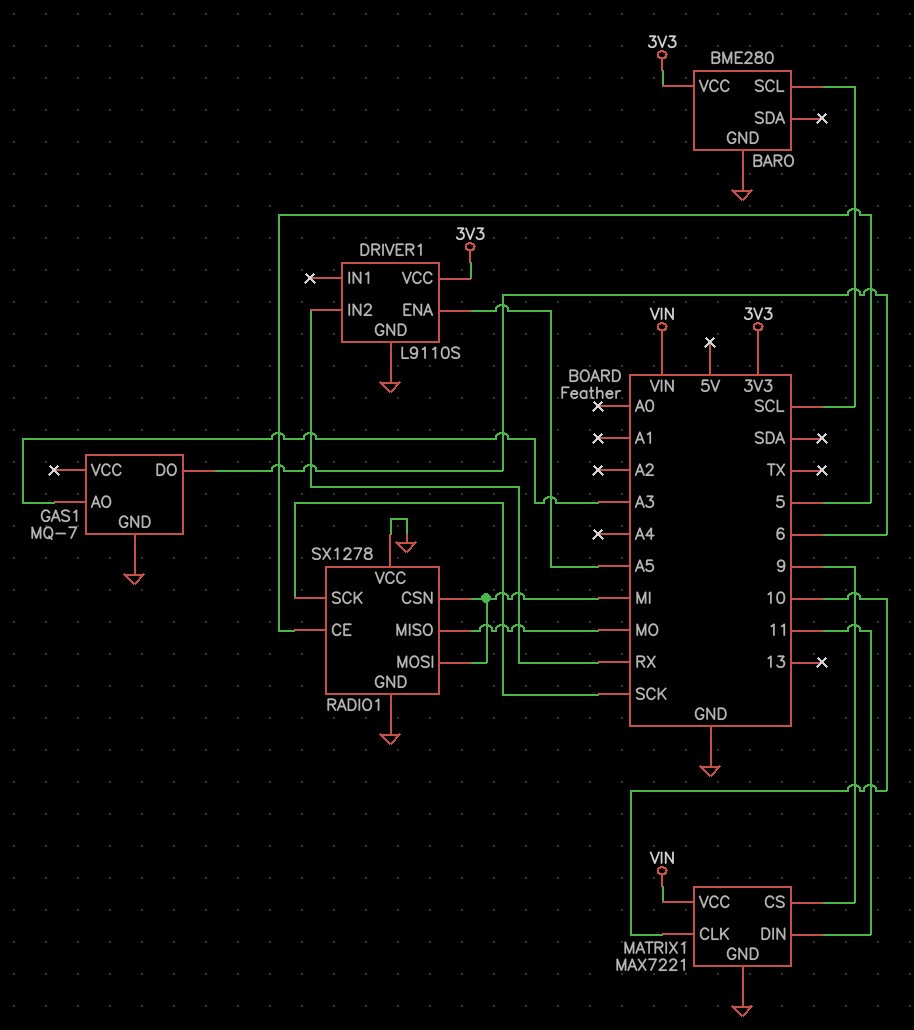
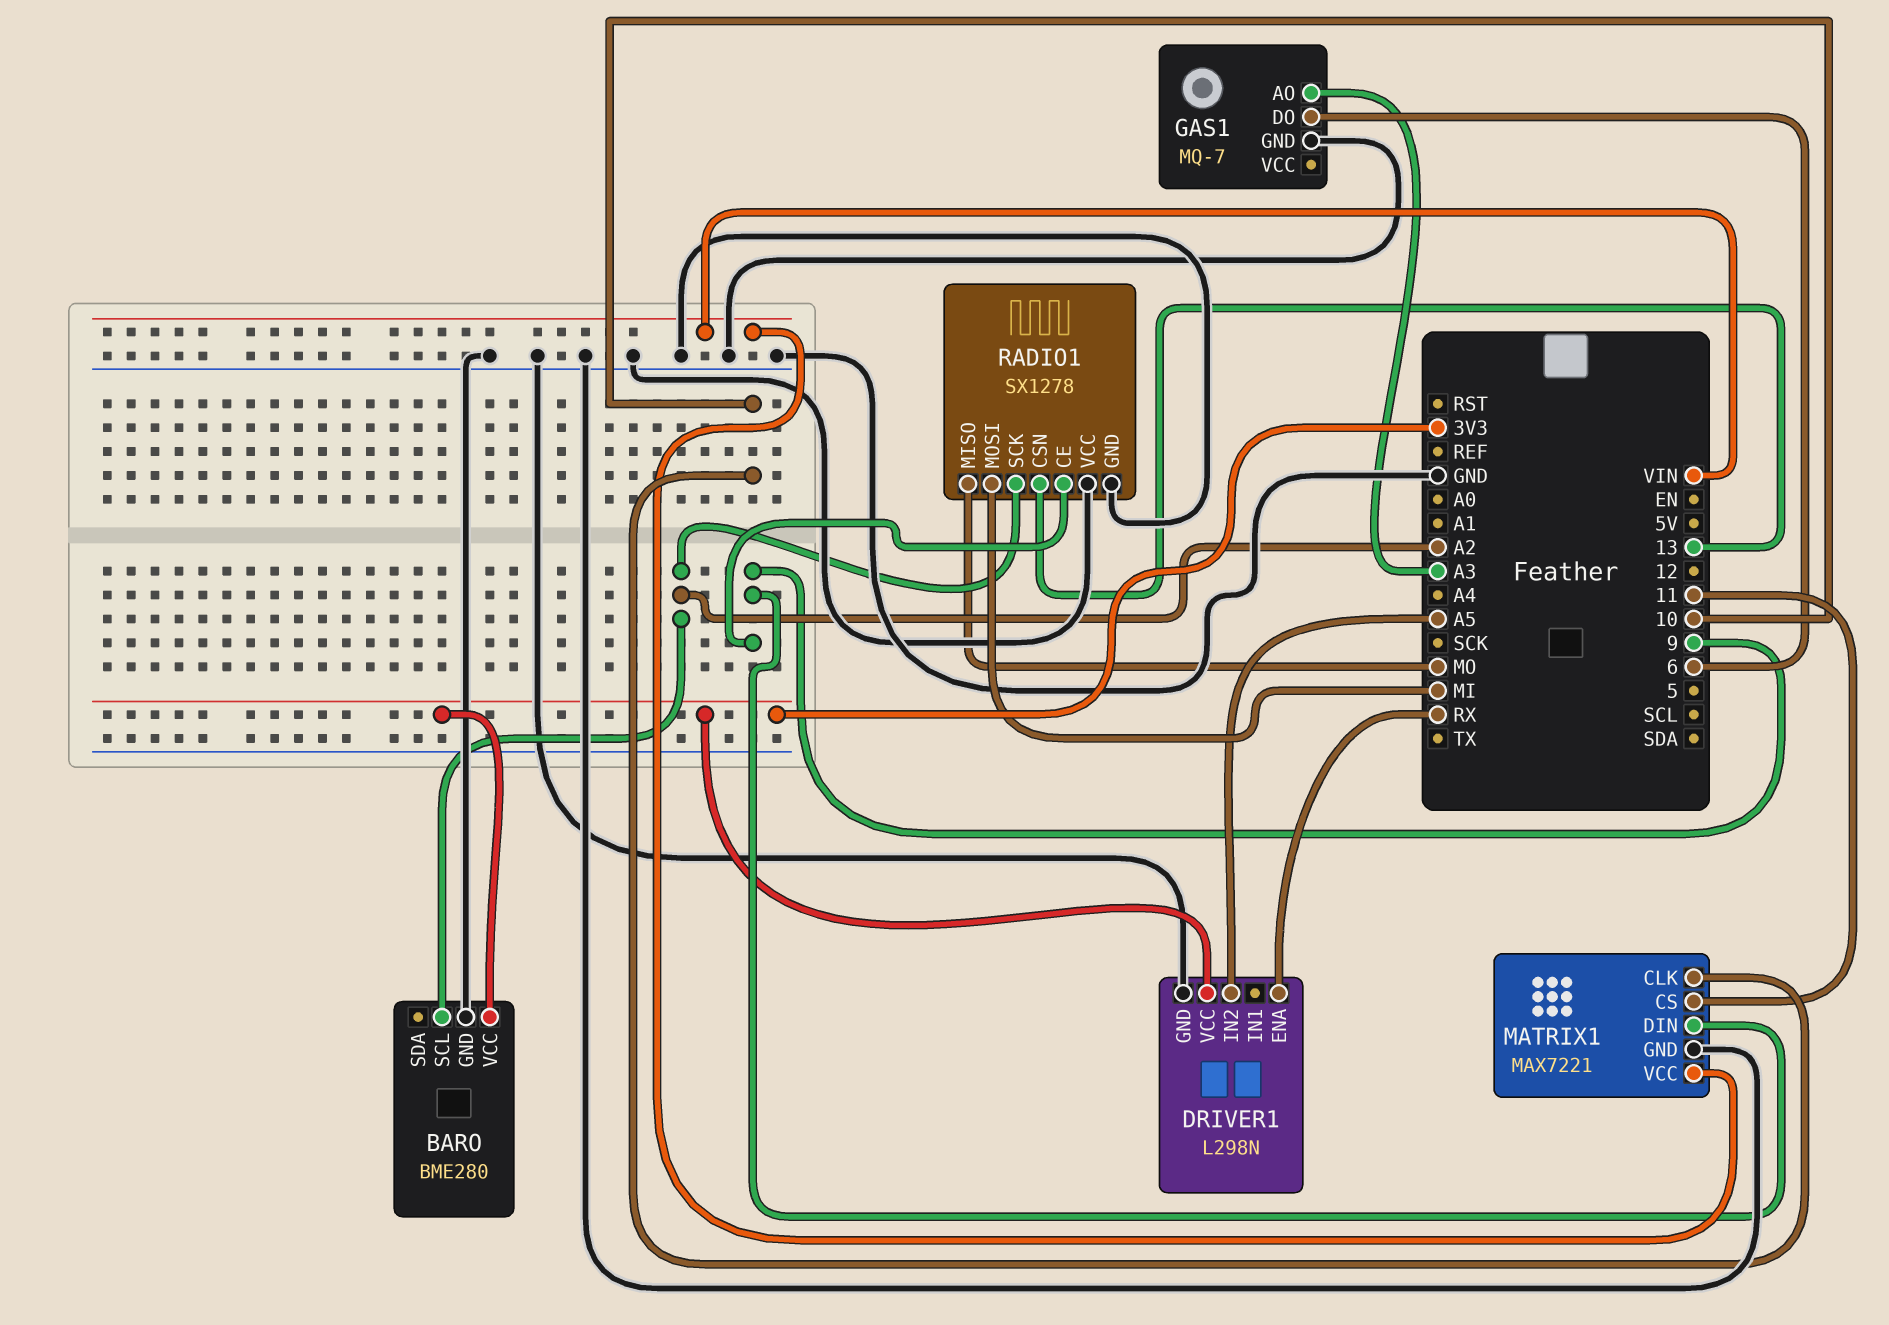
BARO pin SCL: SCL -> A2
DRIVER1: L9110S -> L298N
DRIVER1 pin ENA: A5 -> RX
DRIVER1 pin IN2: RX -> A5
MATRIX1 pin CS: 9 -> 11
MATRIX1 pin DIN: 11 -> 9
RADIO1 pin CE: 5 -> 9
RADIO1 pin CSN: MI -> 13
RADIO1 pin SCK: SCK -> A2

